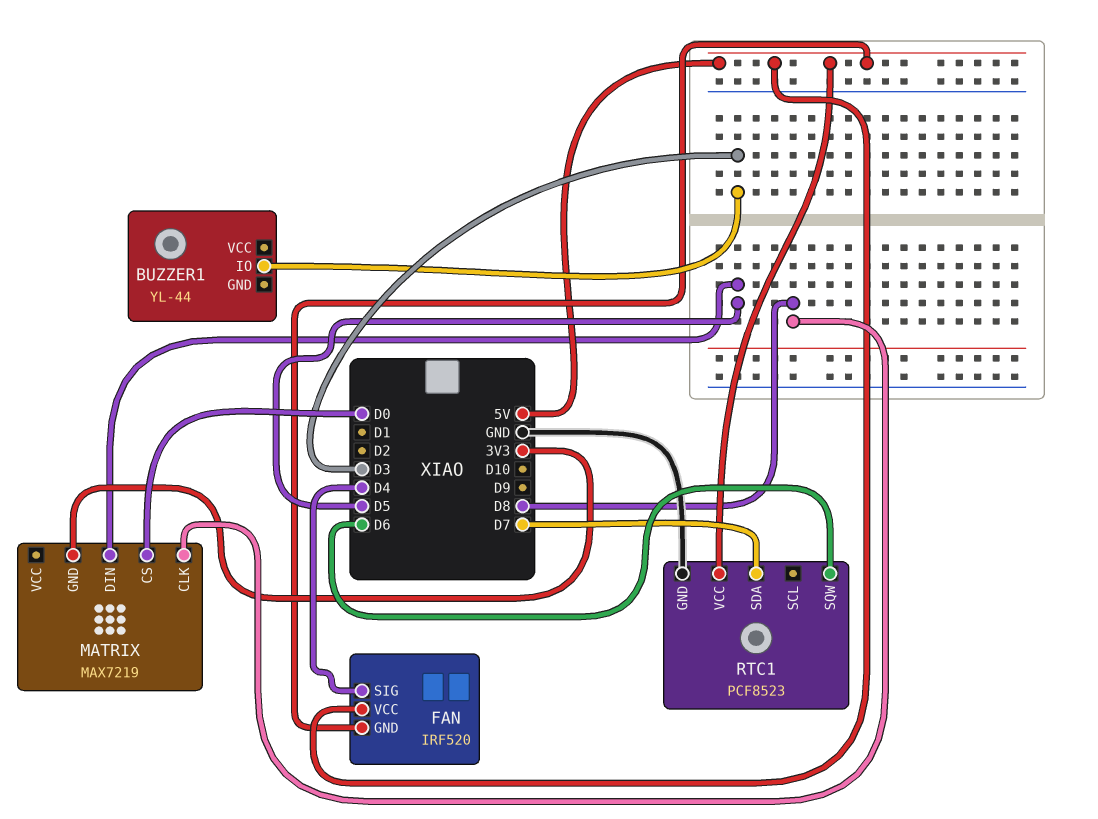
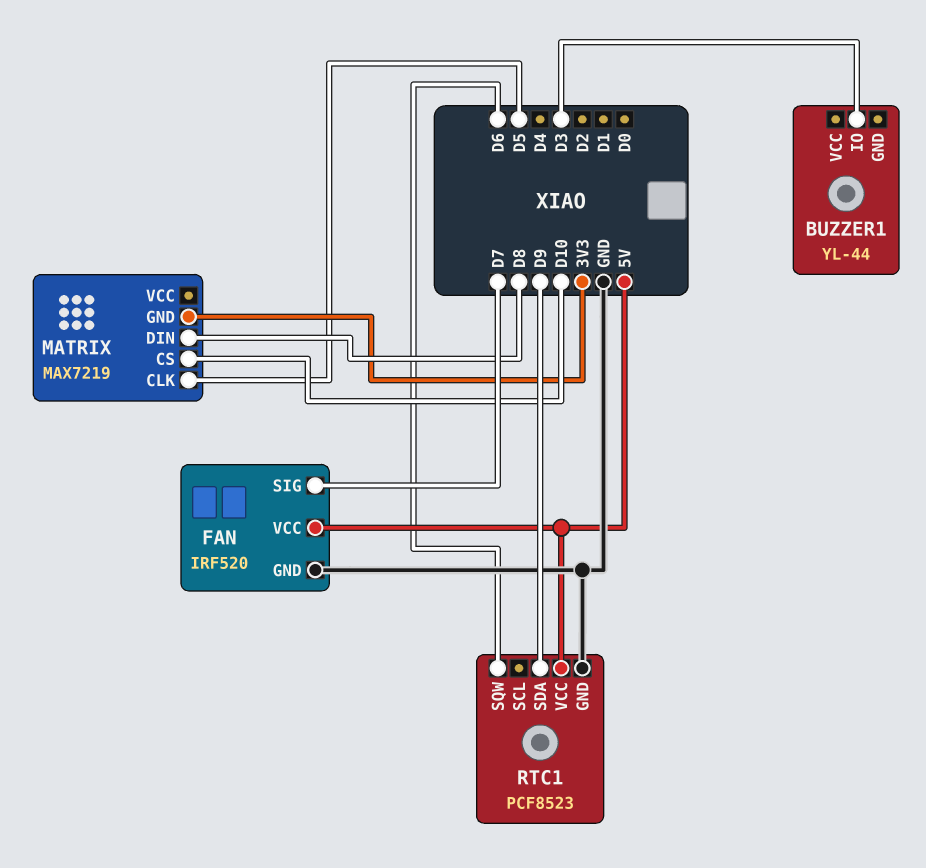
FAN pin GND: 5V -> GND
FAN pin SIG: D4 -> D7
MATRIX pin CLK: D8 -> D5
MATRIX pin CS: D0 -> D10
MATRIX pin DIN: D5 -> D8
RTC1 pin SDA: D7 -> D9

